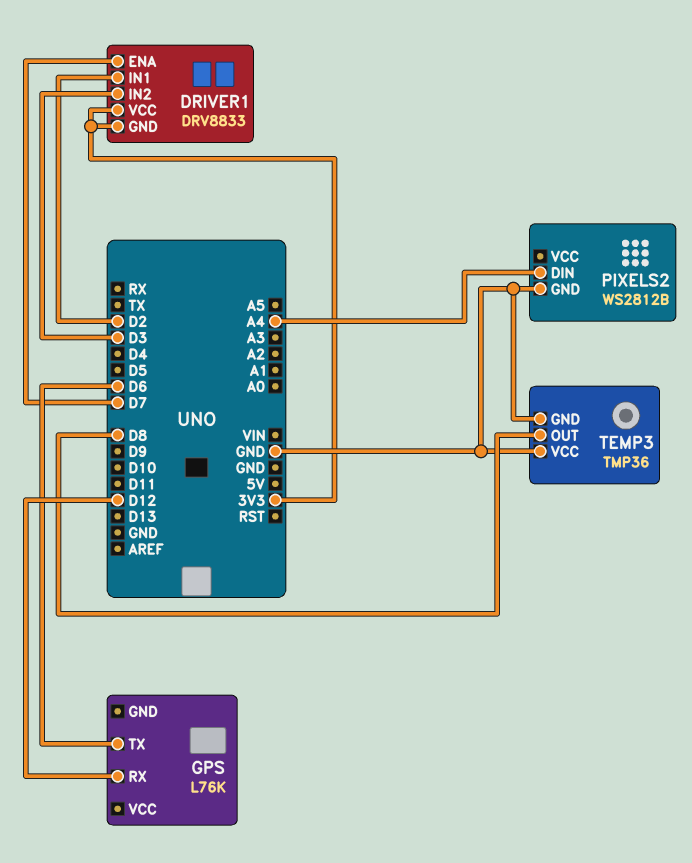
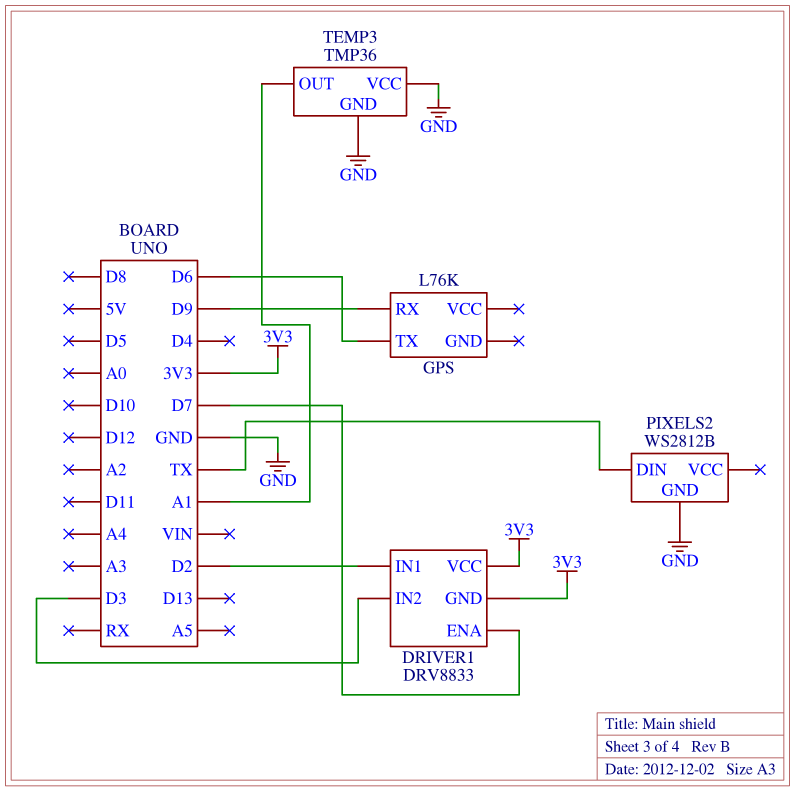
GPS pin RX: D12 -> D9
PIXELS2 pin DIN: A4 -> TX
TEMP3 pin OUT: D8 -> A1

